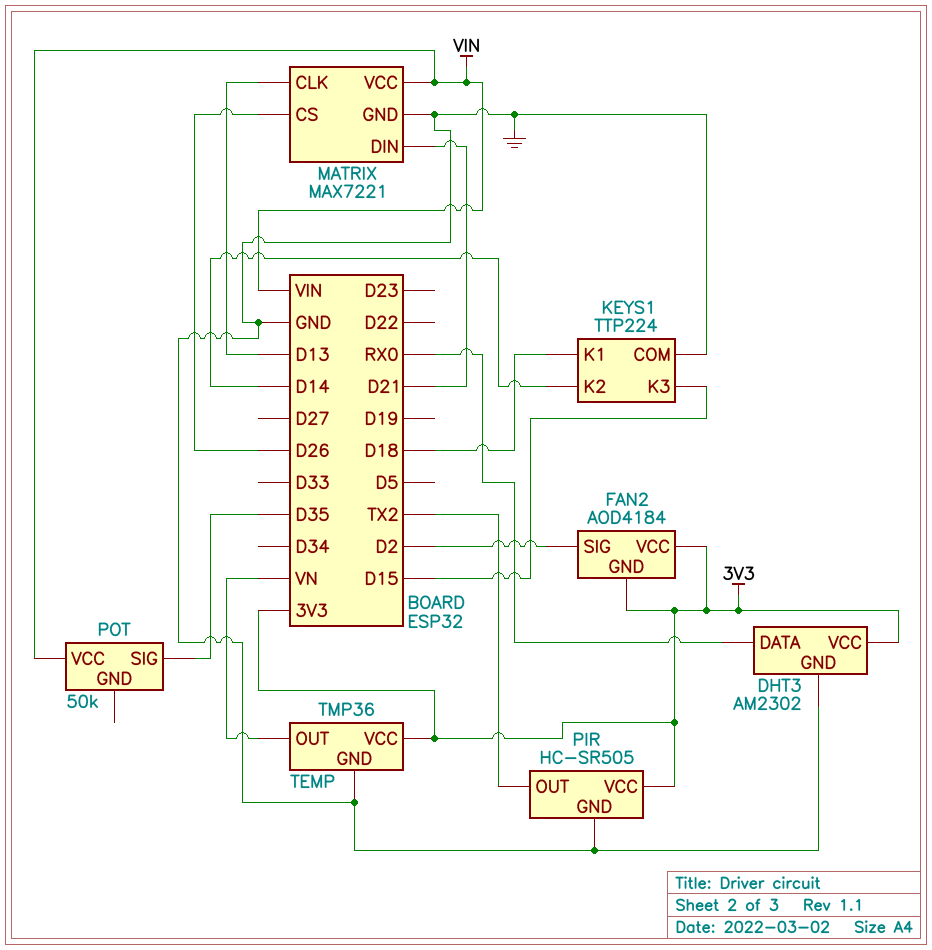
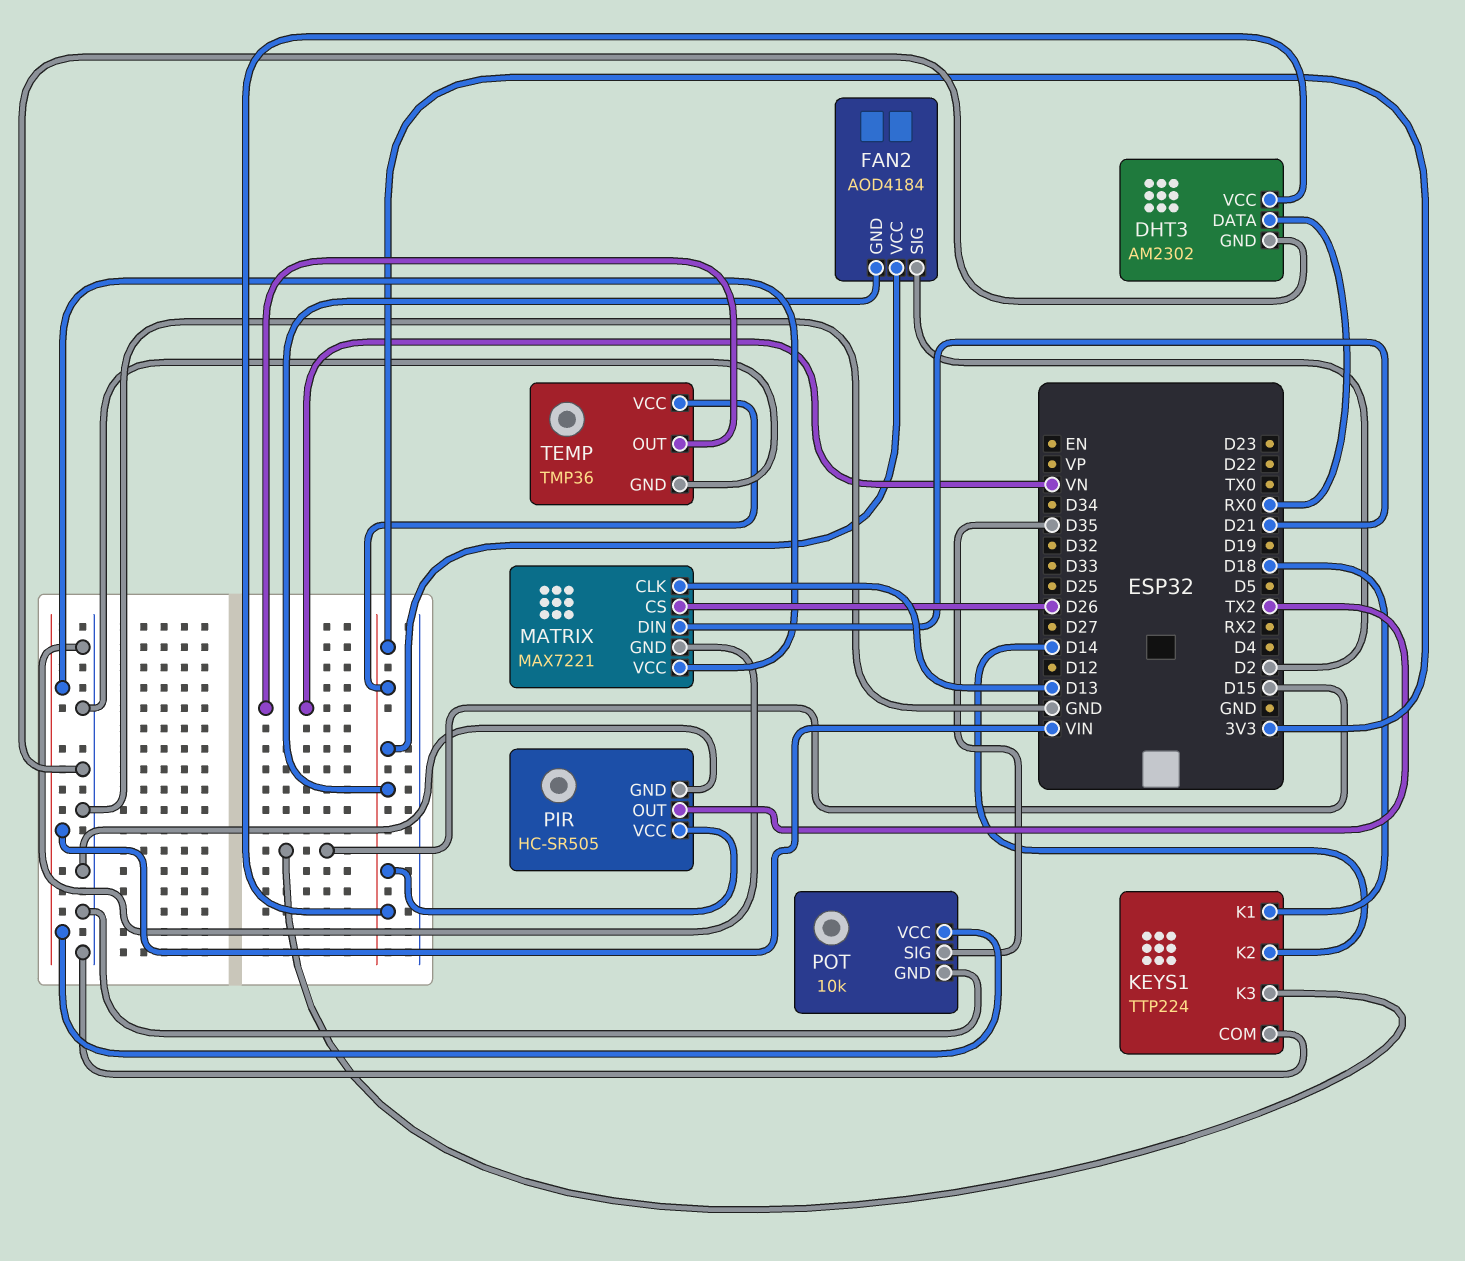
POT: 50k -> 10k
POT pin GND: none -> GND

